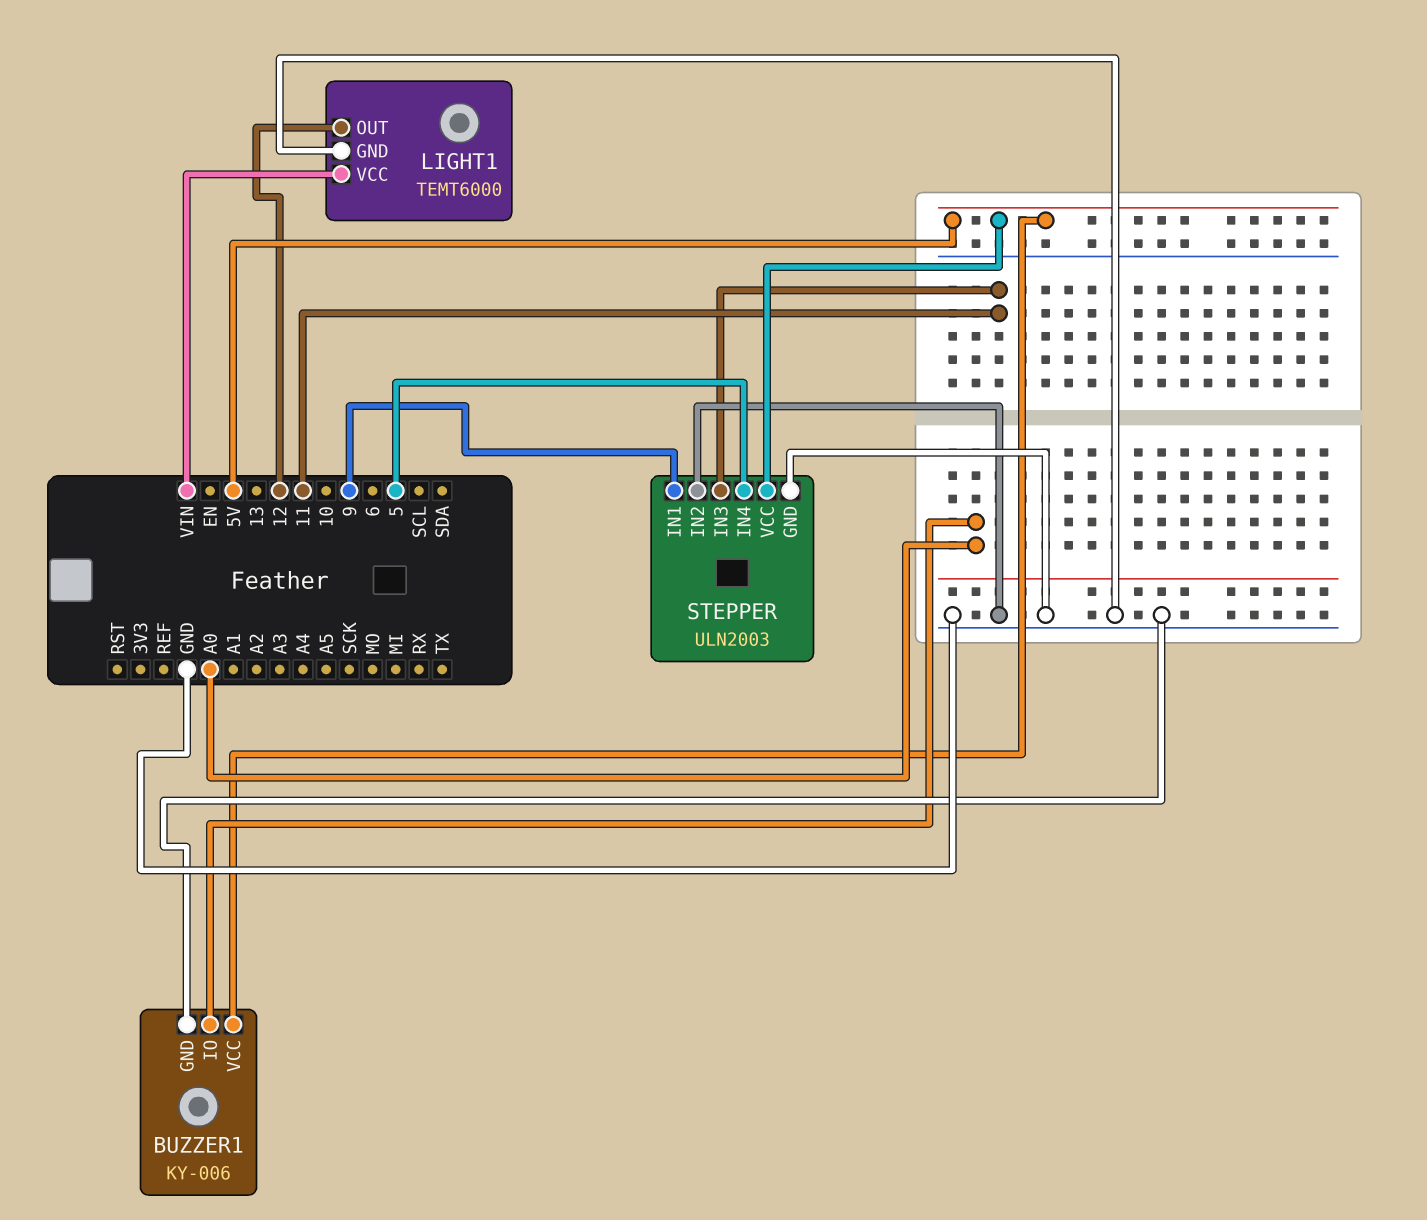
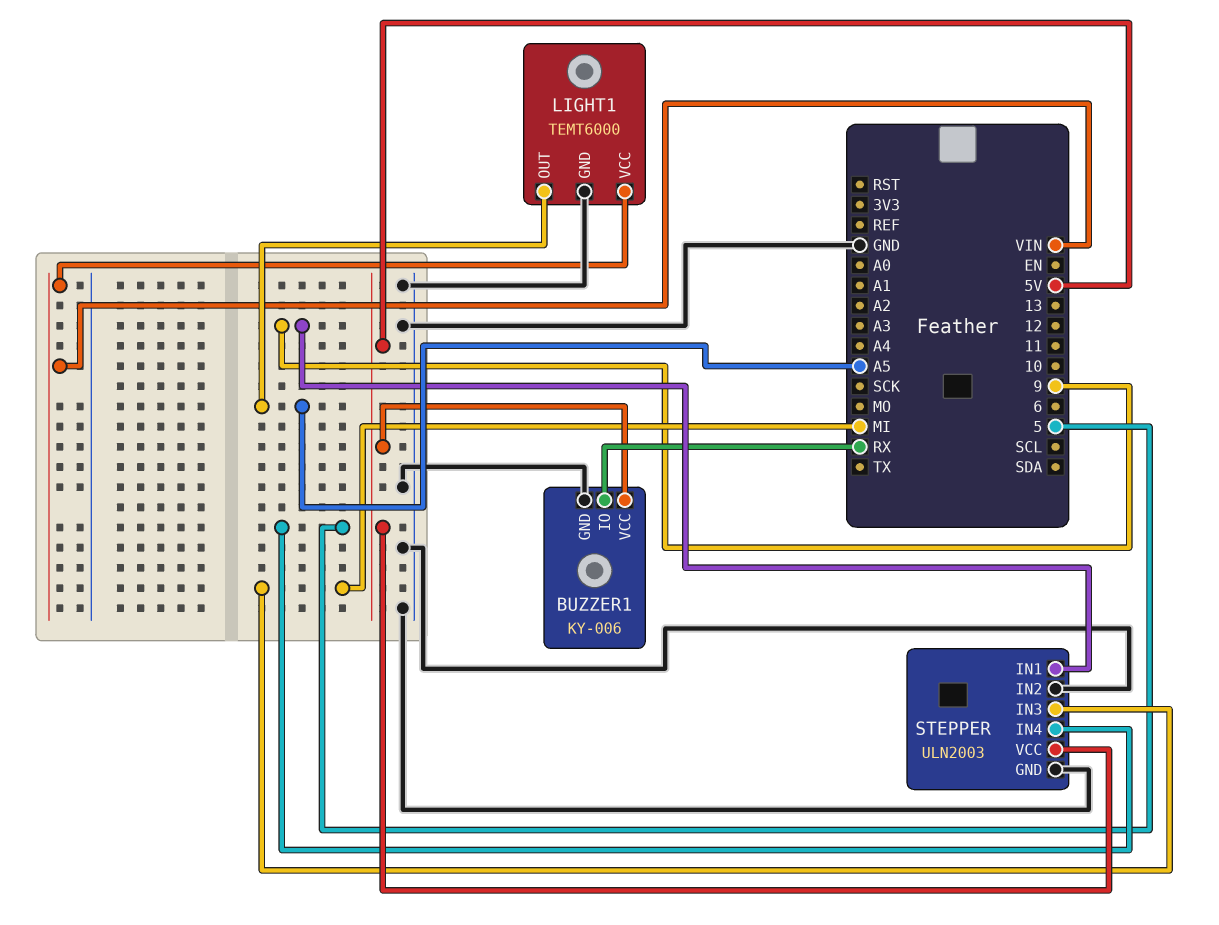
BUZZER1 pin IO: A0 -> RX
LIGHT1 pin OUT: 12 -> A5
STEPPER pin IN3: 11 -> MI

